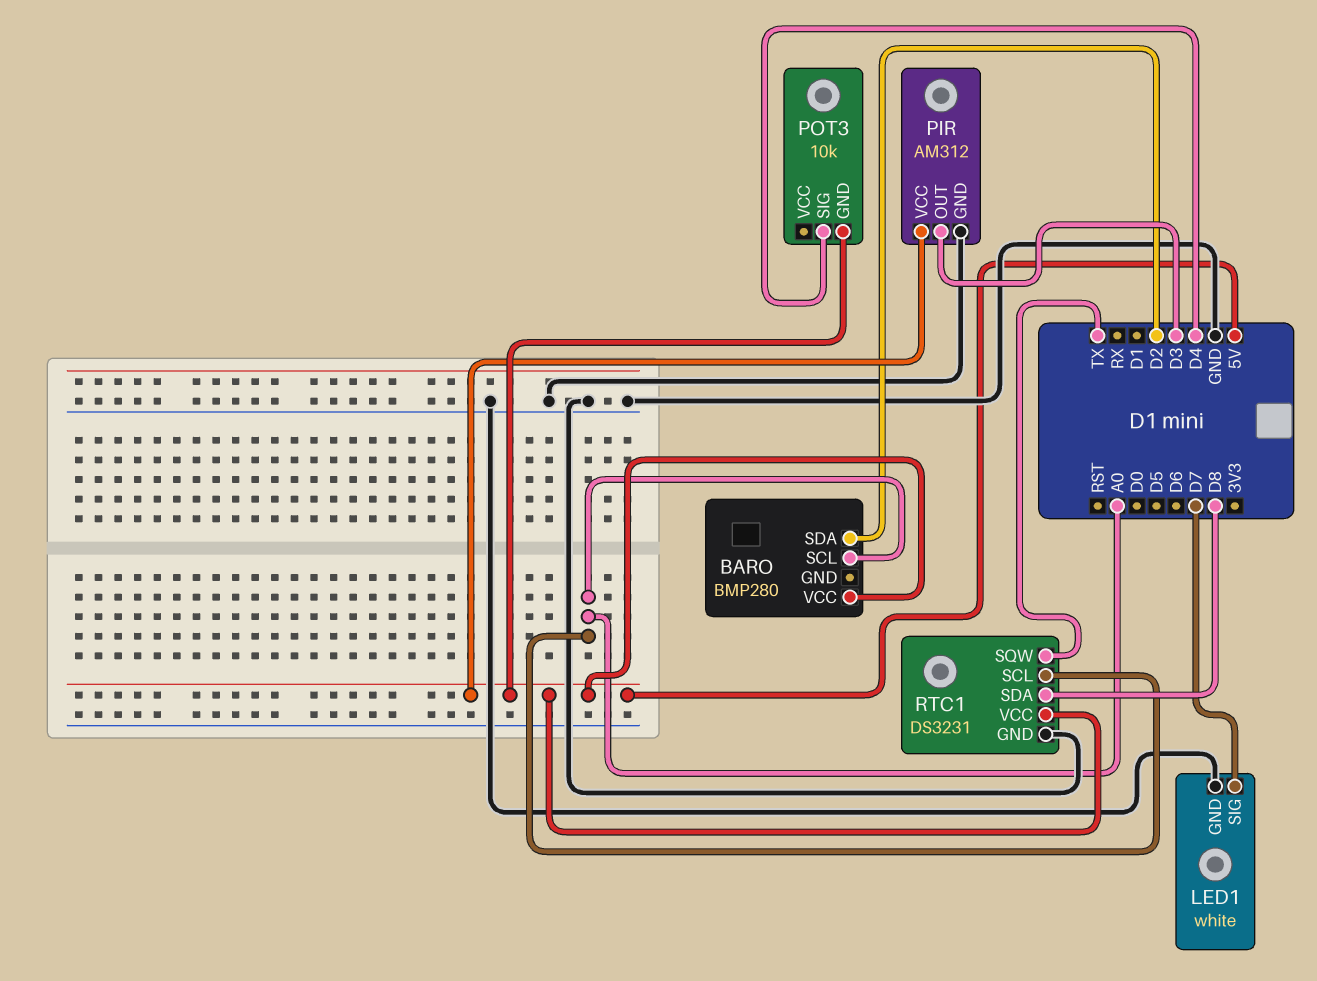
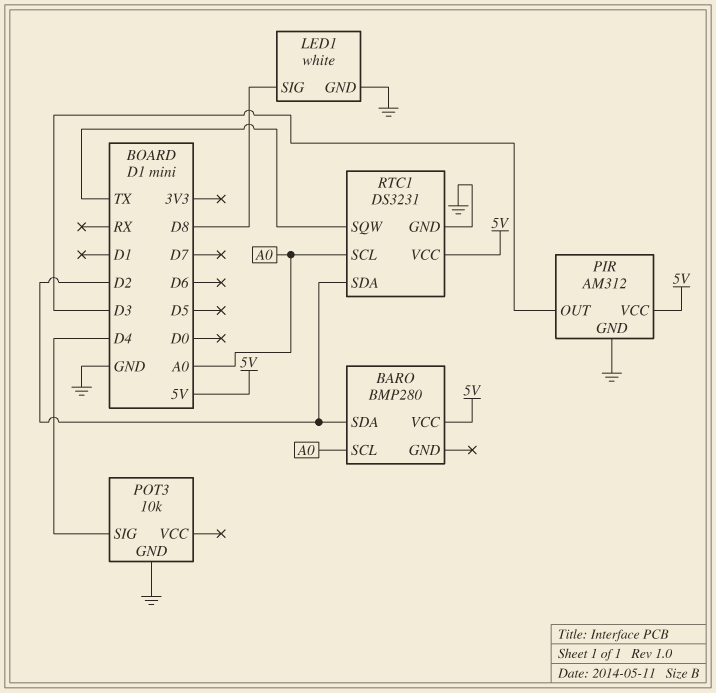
LED1 pin SIG: D7 -> D8
POT3 pin GND: 5V -> GND
RTC1 pin SDA: D8 -> D2

